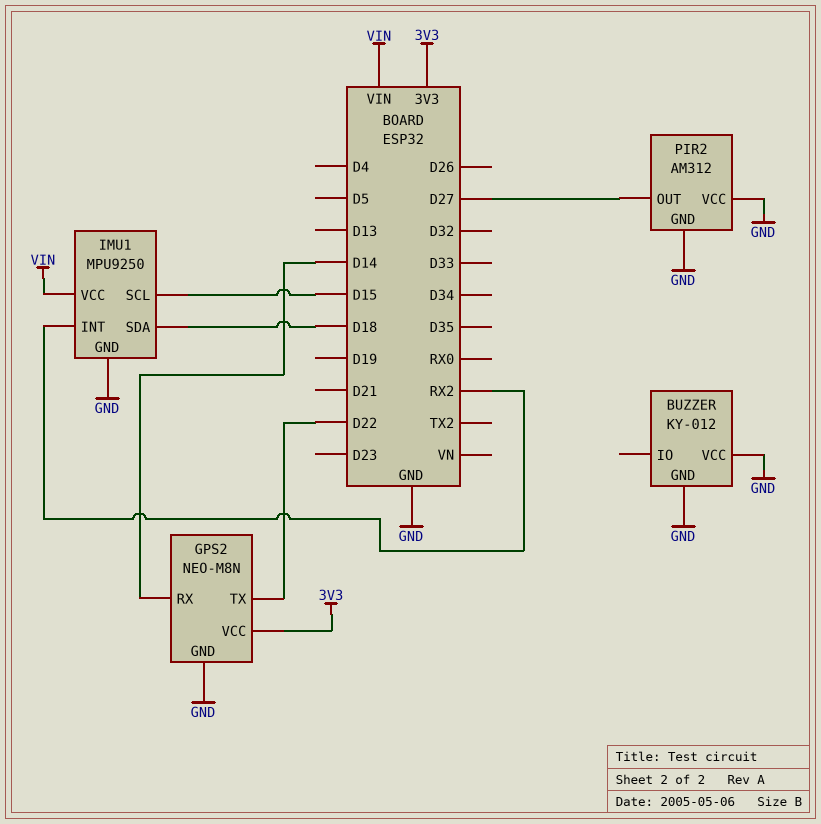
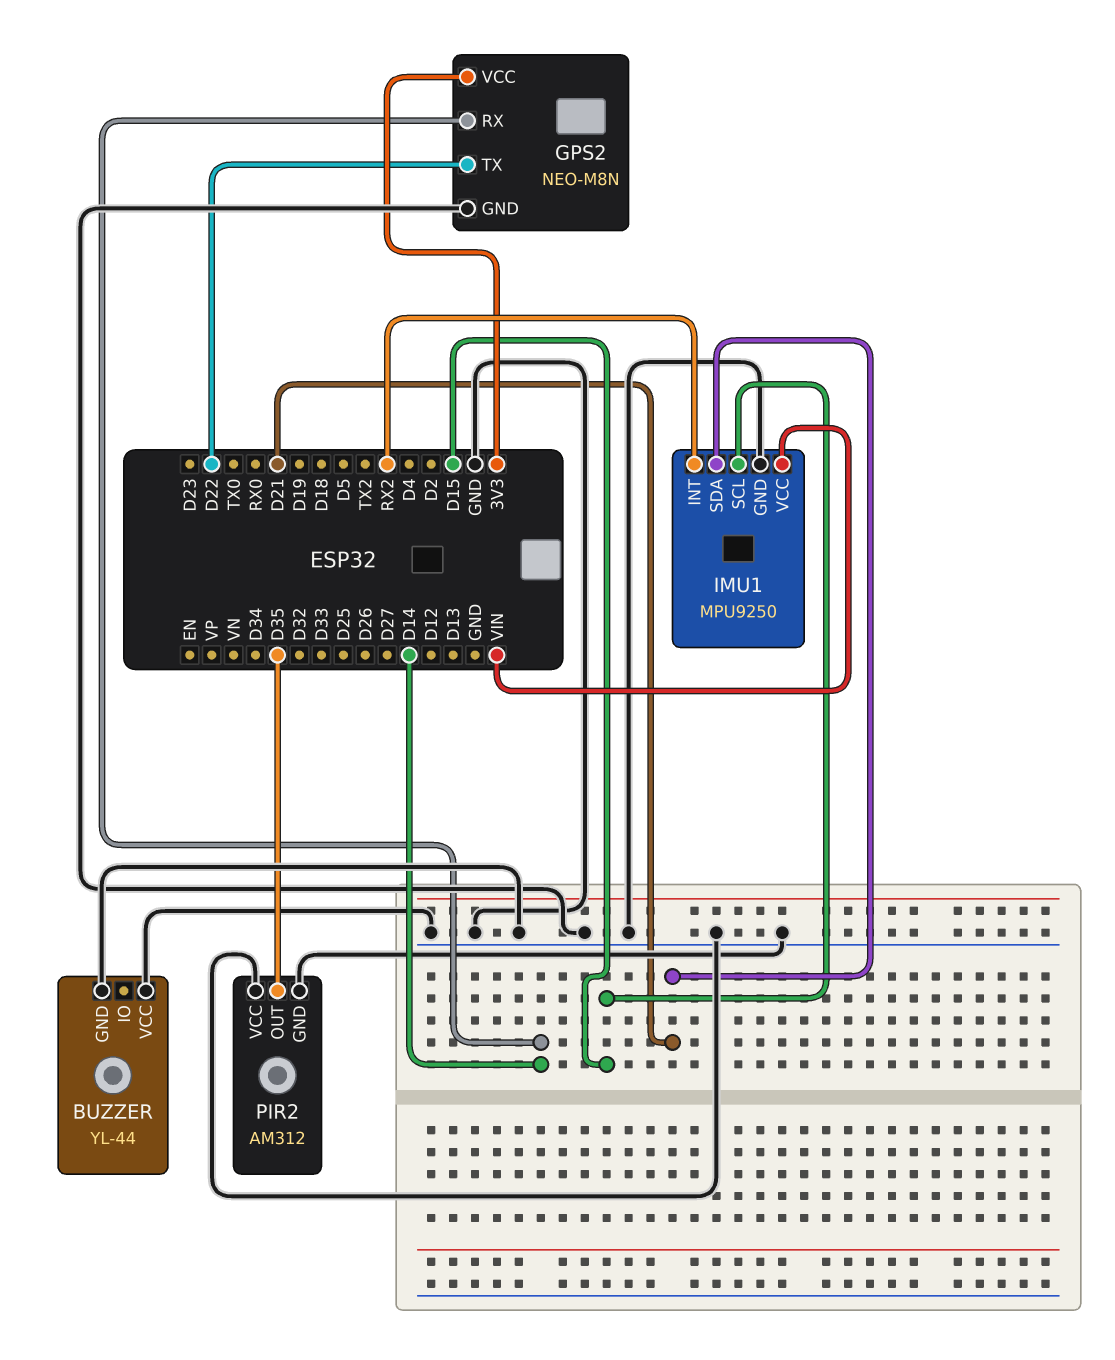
BUZZER: KY-012 -> YL-44
IMU1 pin SDA: D18 -> D21
PIR2 pin OUT: D27 -> D35

